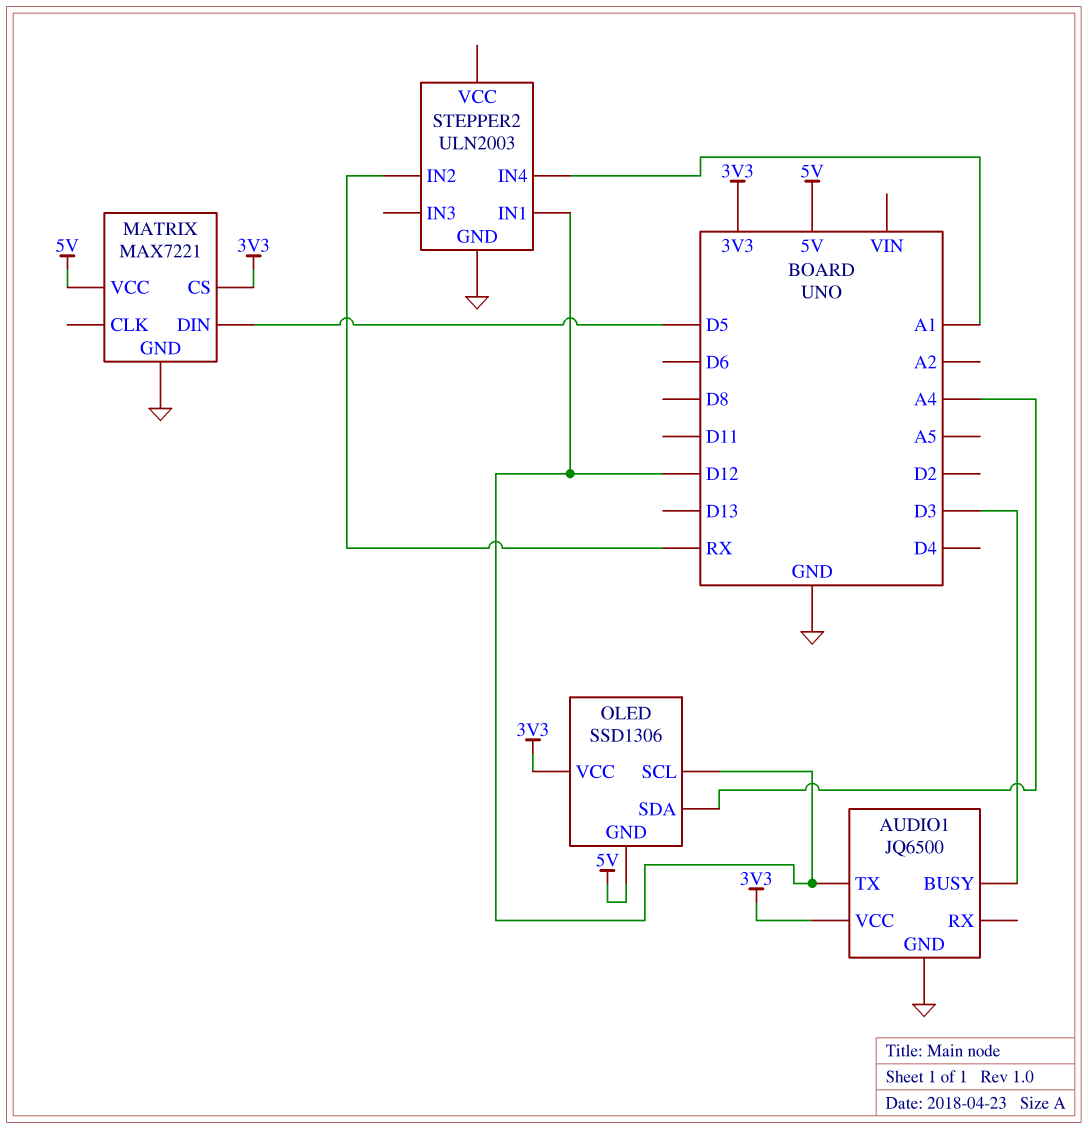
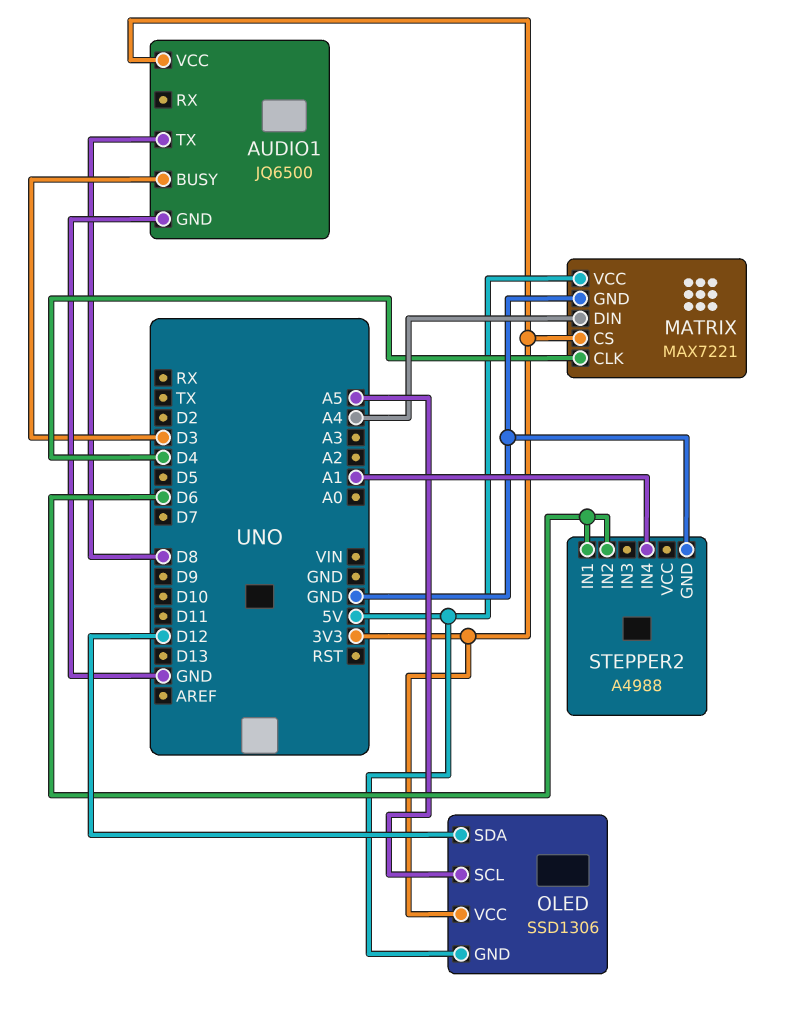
AUDIO1 pin TX: D12 -> D8
MATRIX pin CLK: none -> D4
MATRIX pin DIN: D5 -> A4
OLED pin SCL: D12 -> A5
OLED pin SDA: A4 -> D12
STEPPER2: ULN2003 -> A4988
STEPPER2 pin IN1: D12 -> D6
STEPPER2 pin IN2: RX -> D6

